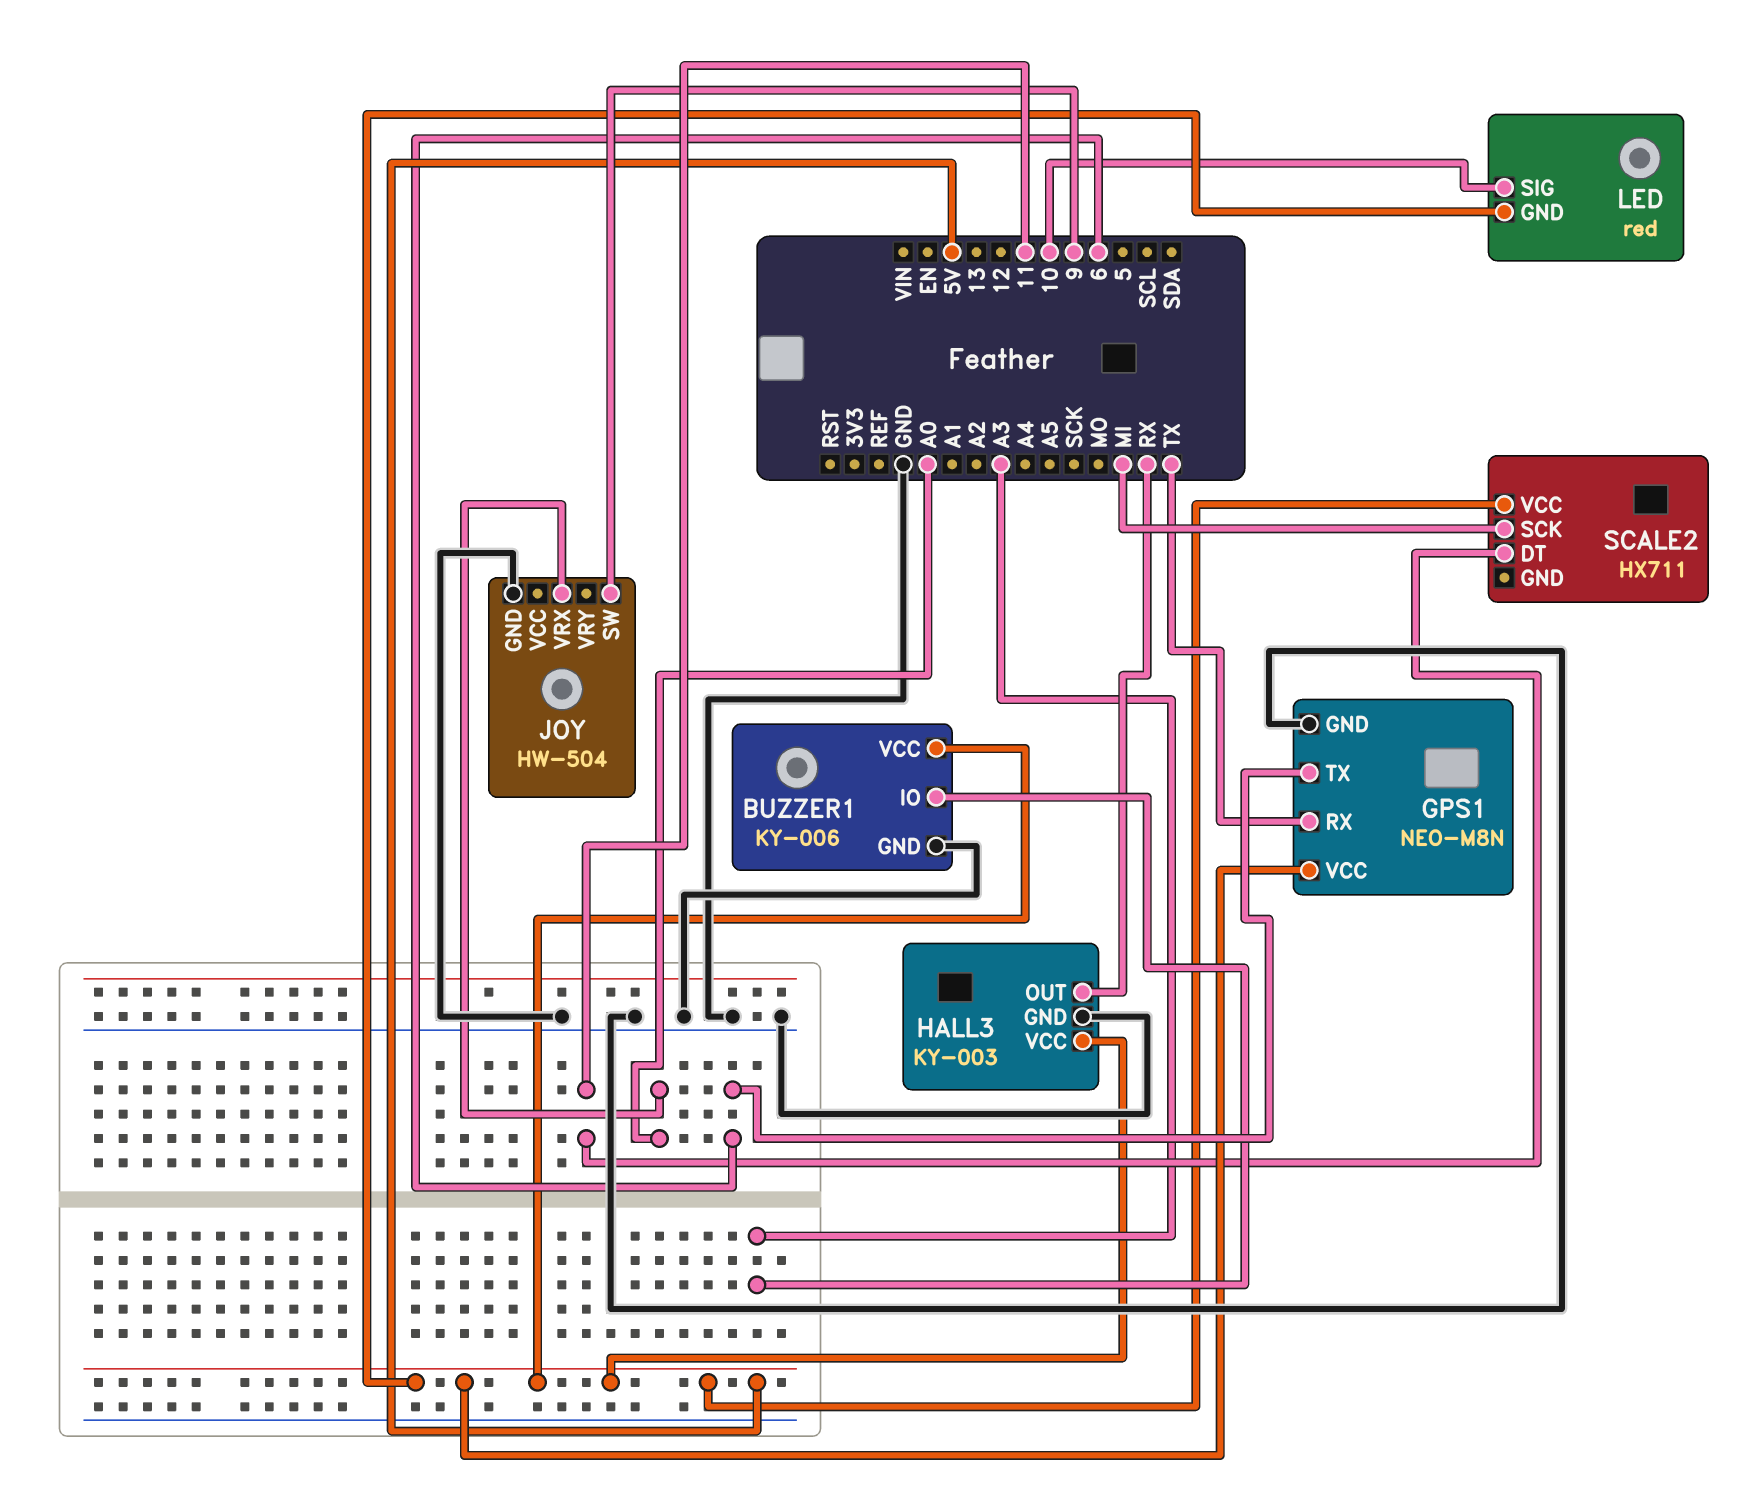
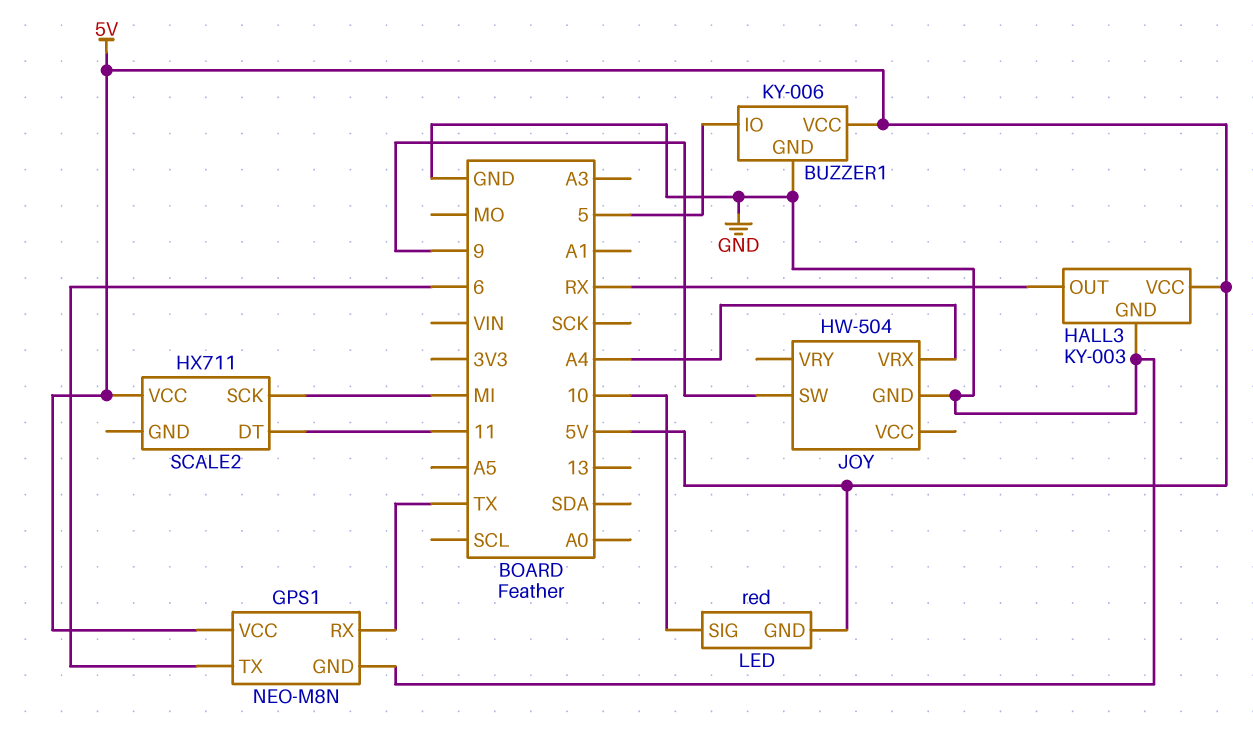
BUZZER1 pin IO: A3 -> 5
JOY pin VRX: A0 -> A4

